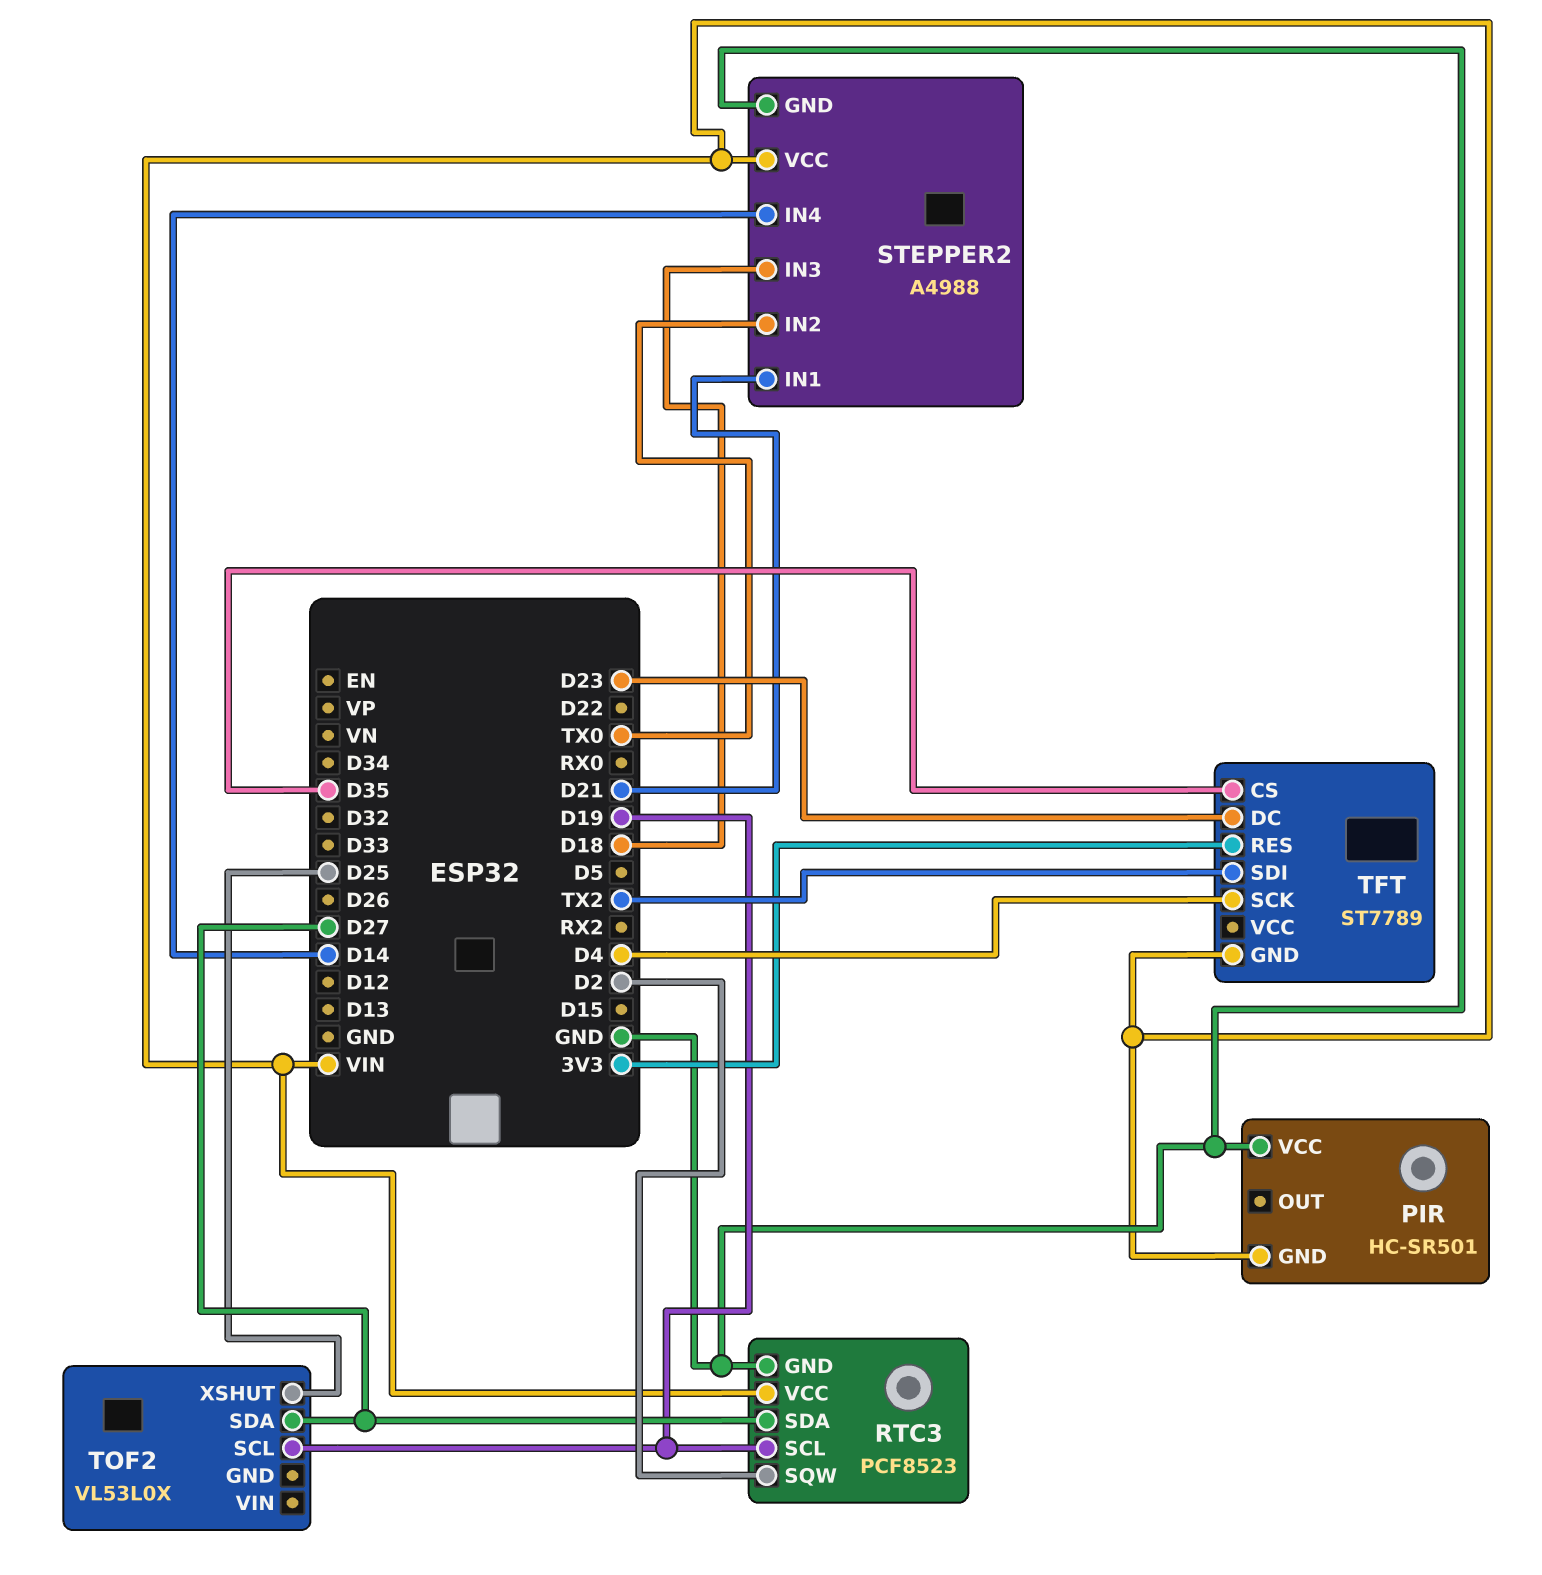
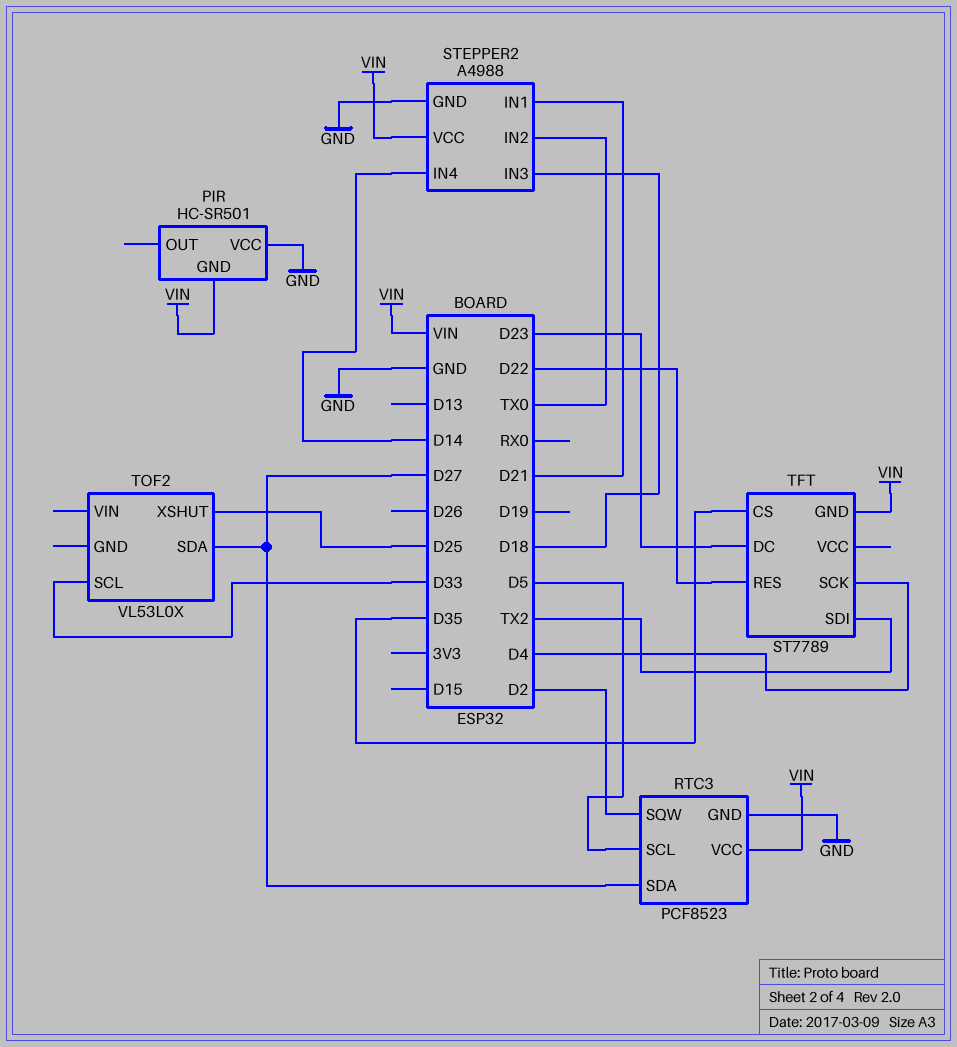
RTC3 pin SCL: D19 -> D5
TFT pin RES: 3V3 -> D22
TOF2 pin SCL: D19 -> D33

